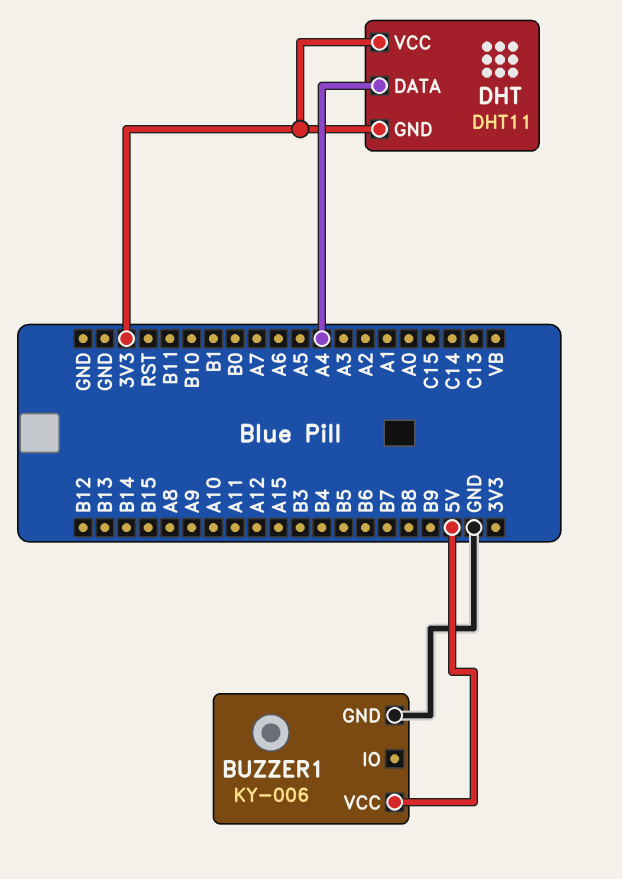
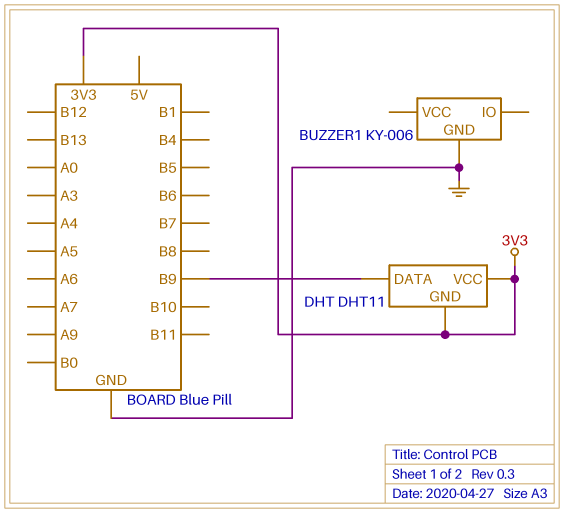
BUZZER1 pin VCC: 5V -> none
DHT pin DATA: A4 -> B9

